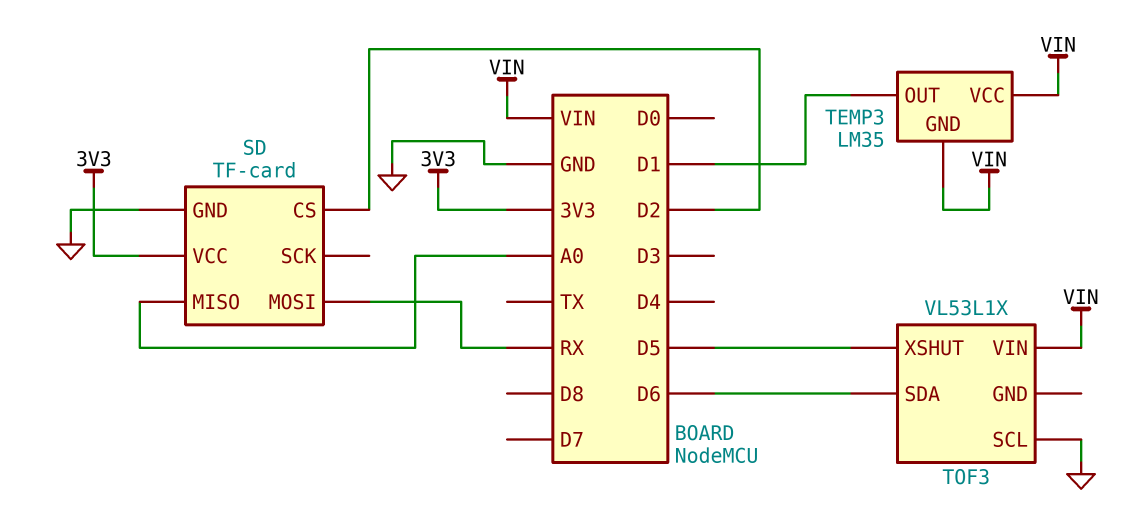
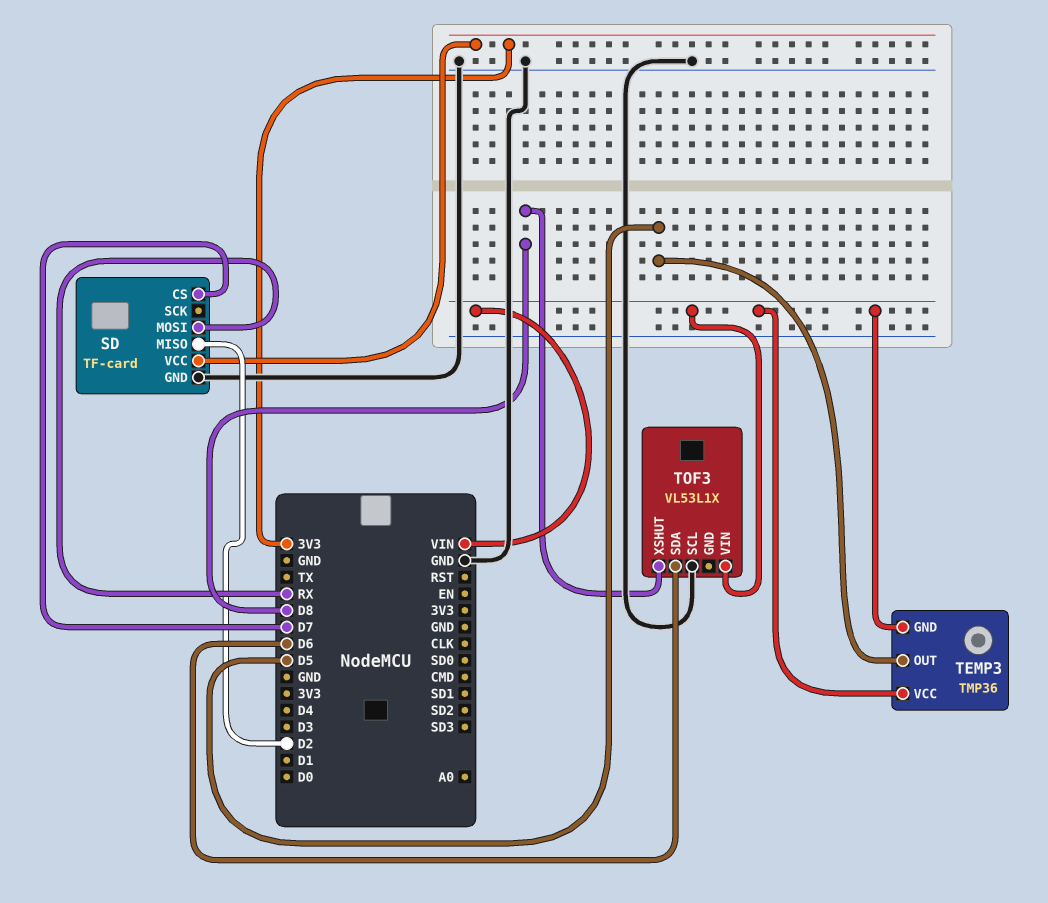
SD pin CS: D2 -> D7
SD pin MISO: A0 -> D2
TEMP3: LM35 -> TMP36
TEMP3 pin OUT: D1 -> D5
TOF3 pin XSHUT: D5 -> D8

